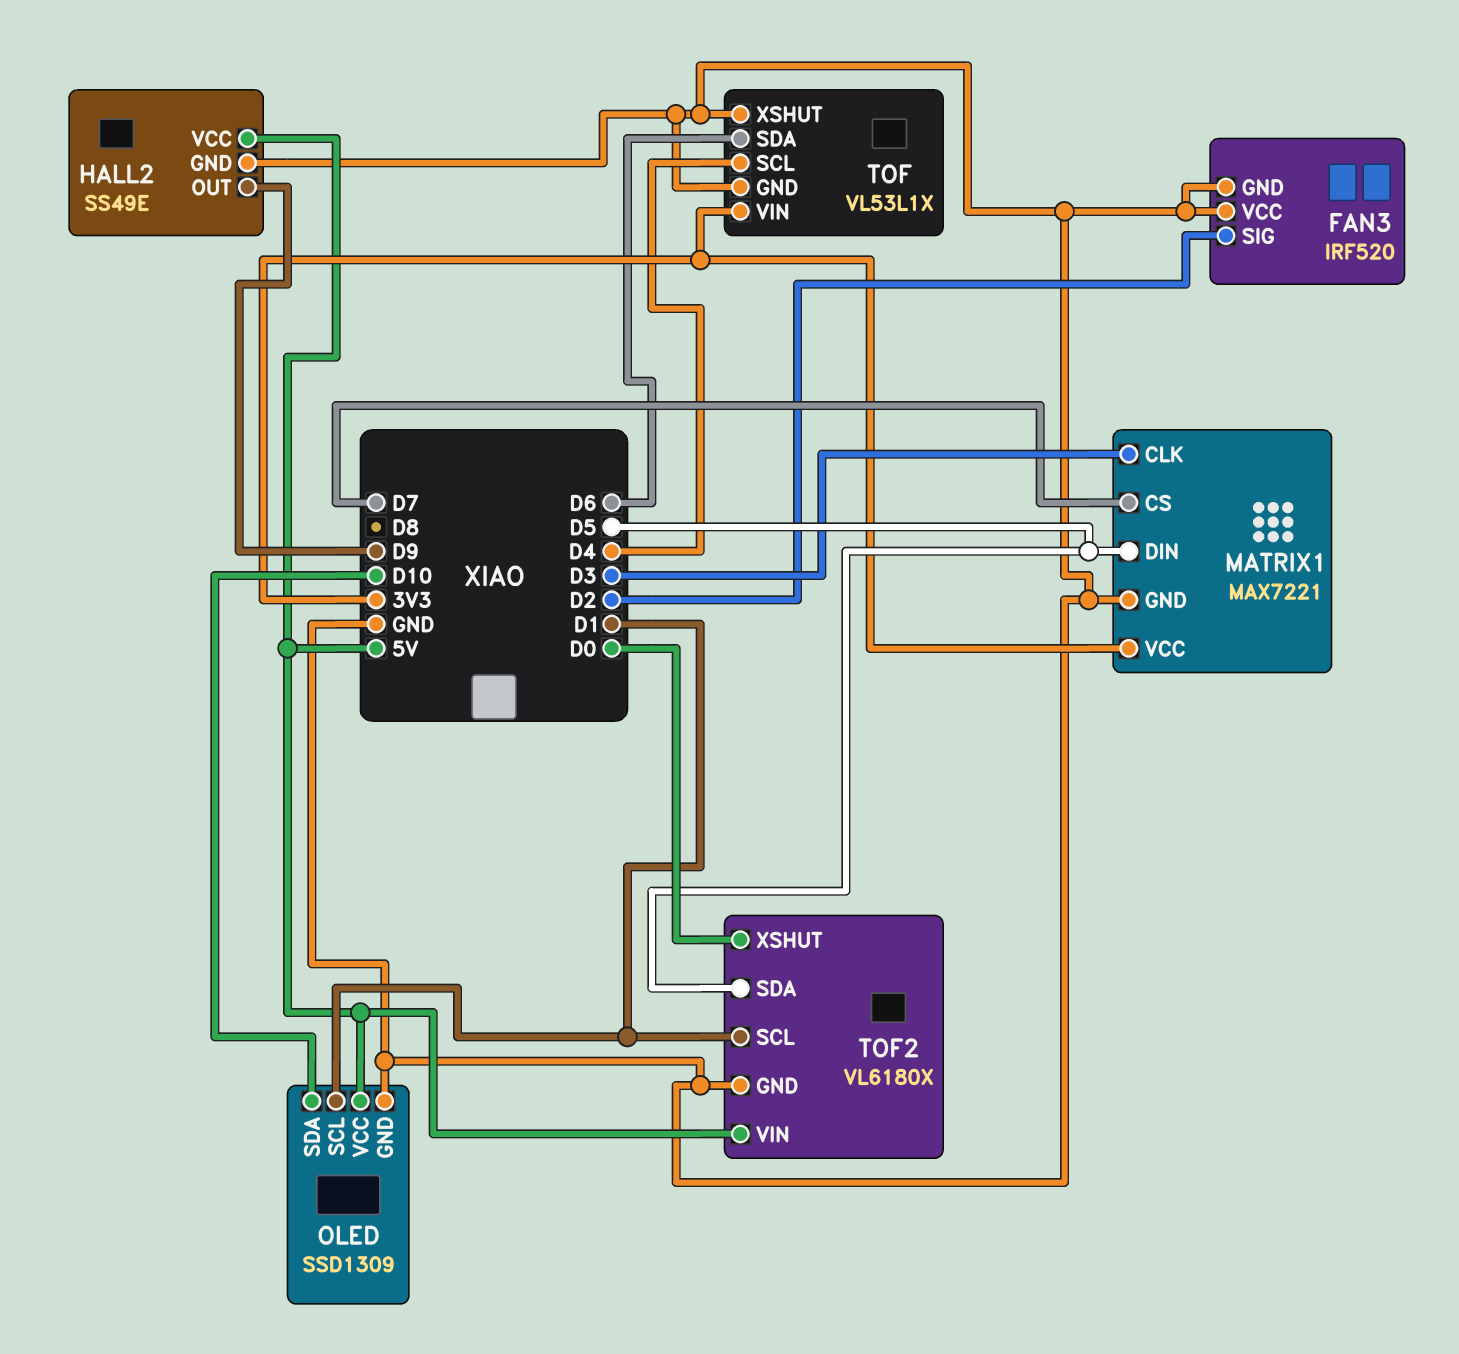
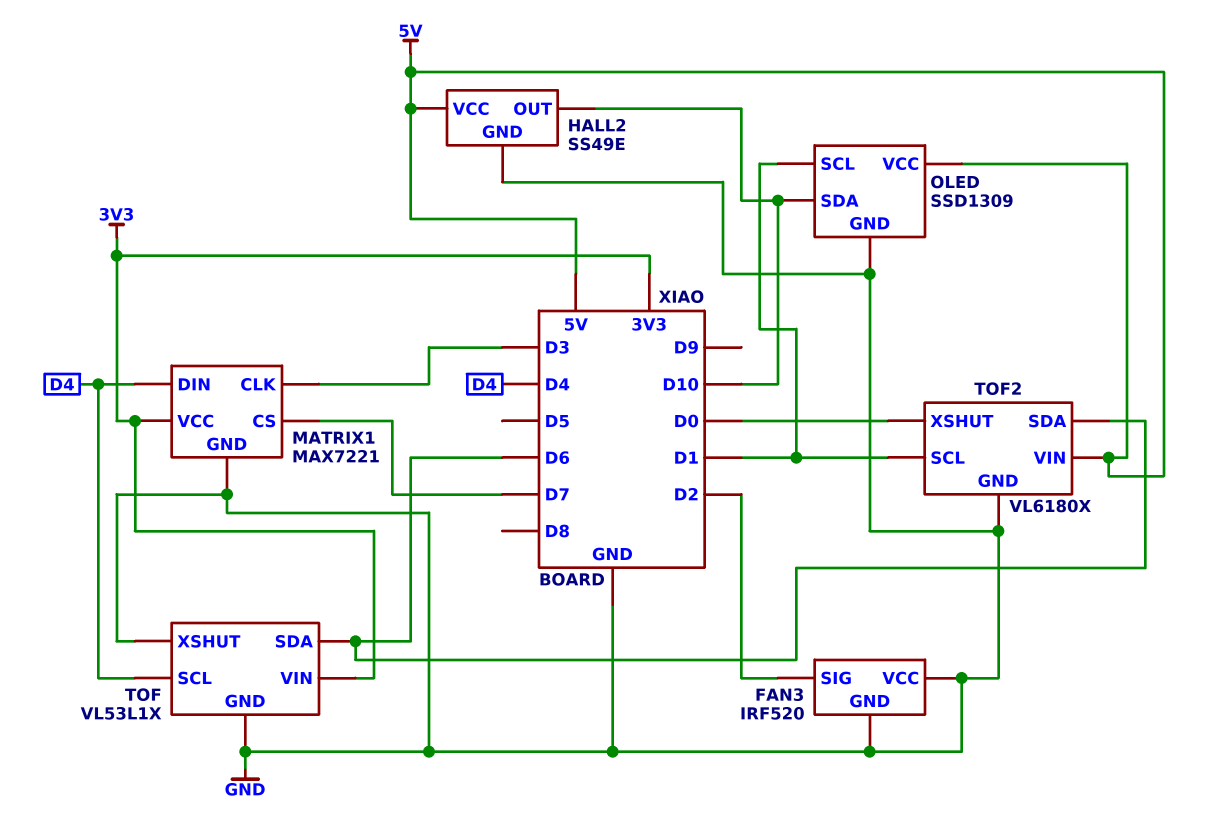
HALL2 pin OUT: D9 -> D10
MATRIX1 pin DIN: D5 -> D4
TOF2 pin SDA: D5 -> D6

